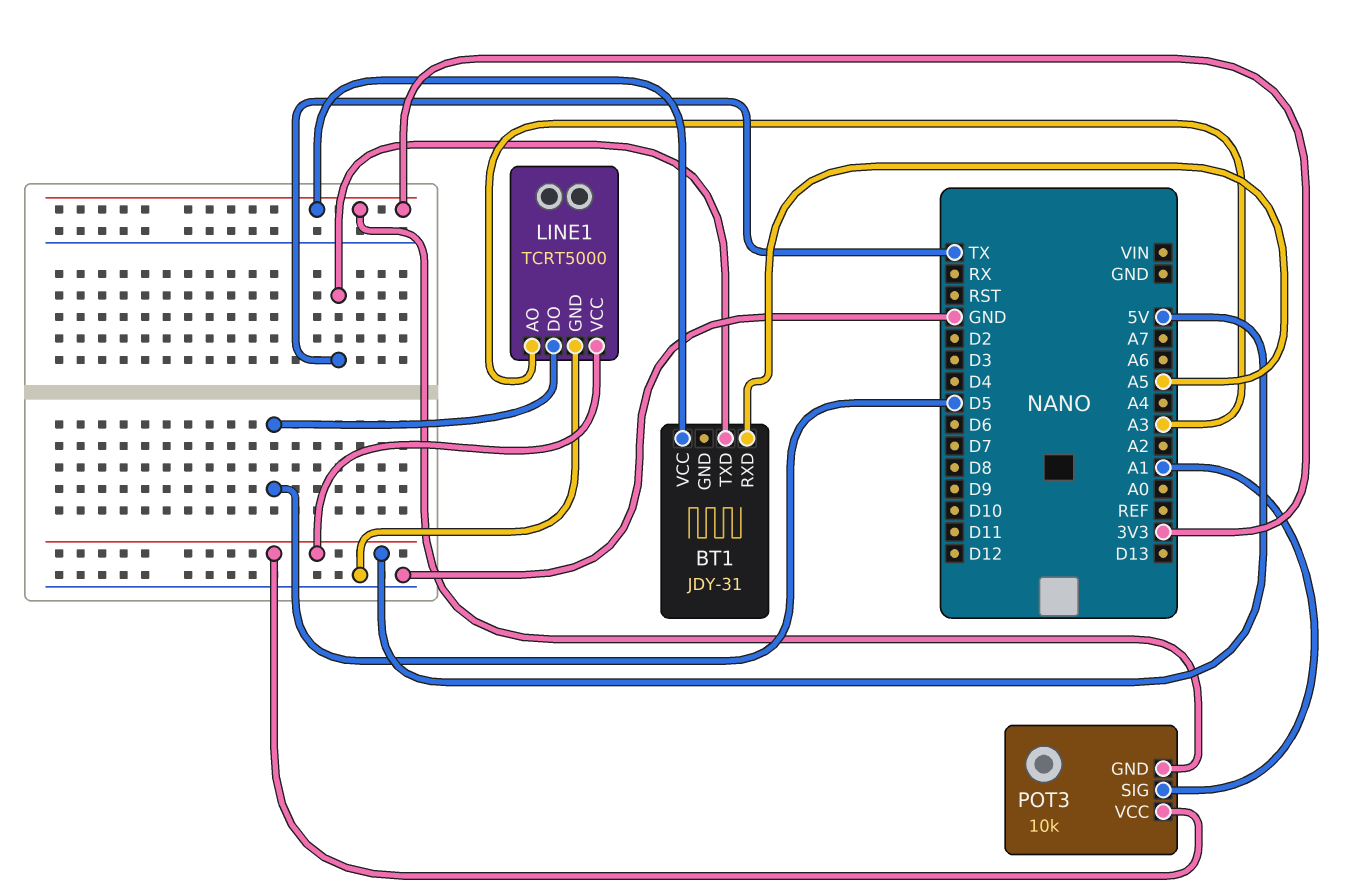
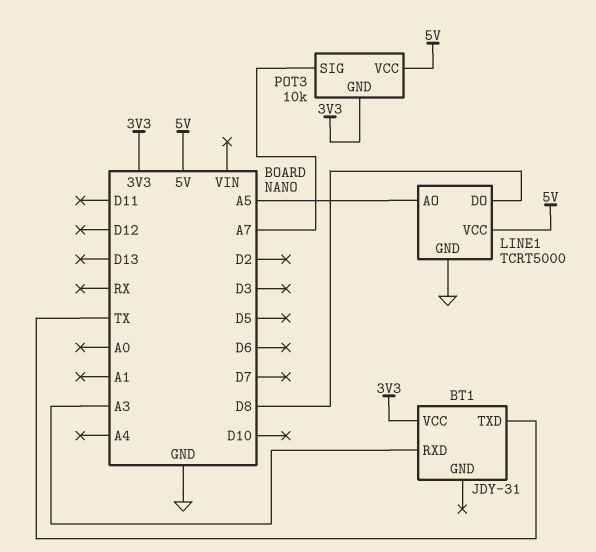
BT1 pin RXD: A5 -> A3
LINE1 pin AO: A3 -> A5
LINE1 pin DO: D5 -> D8
POT3 pin SIG: A1 -> A7

